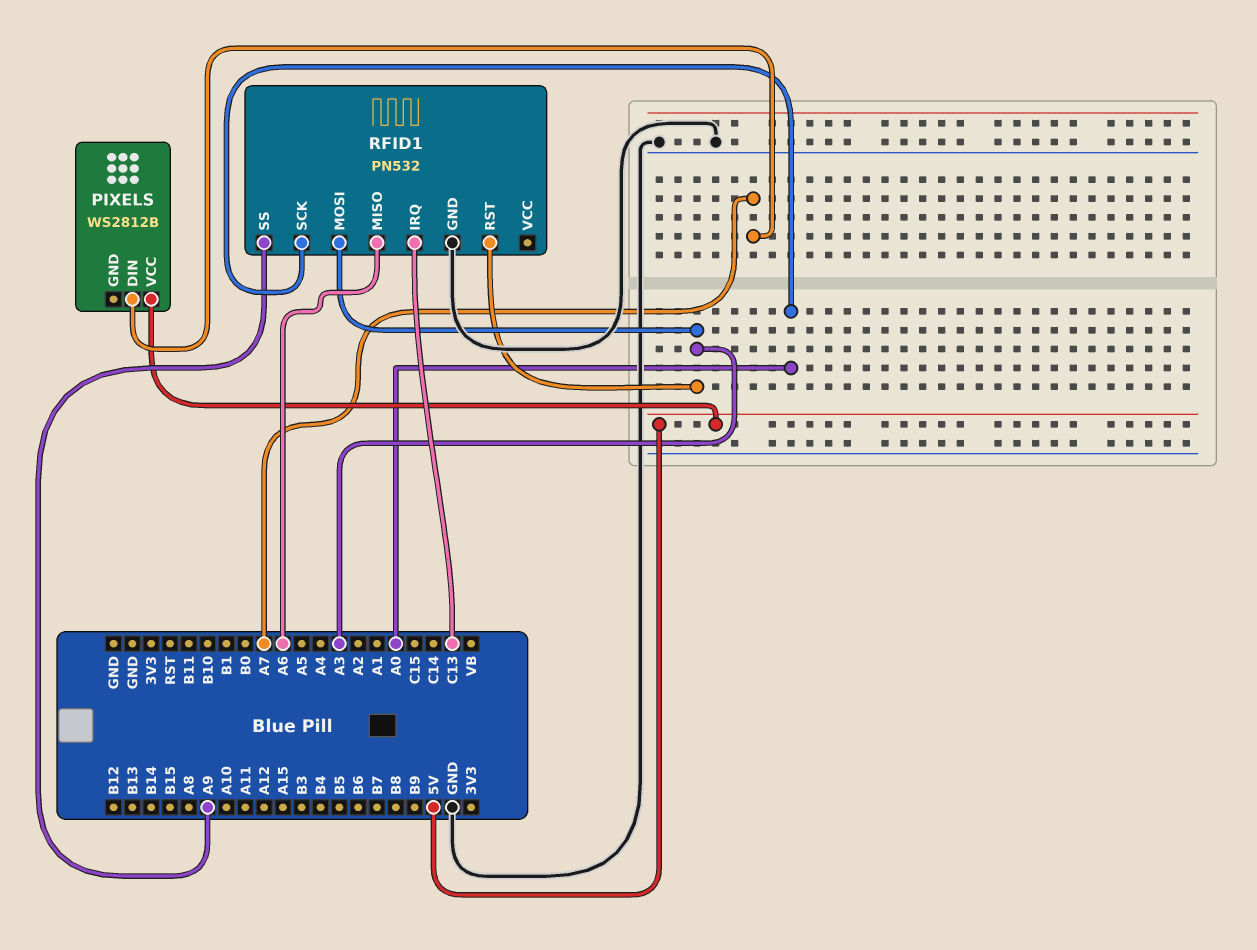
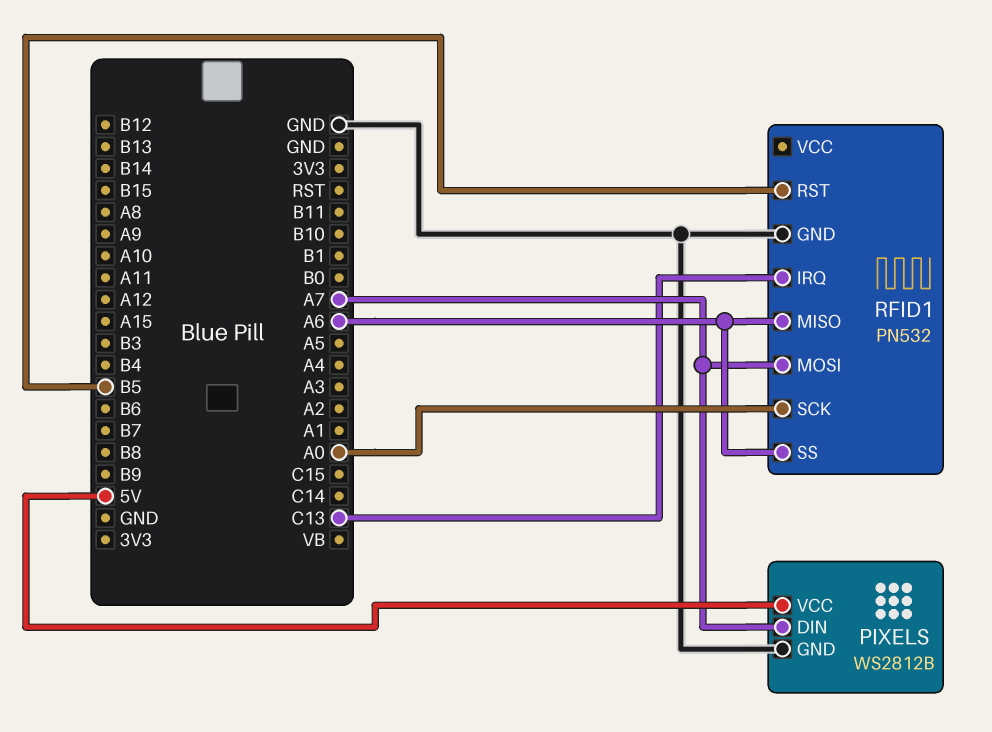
PIXELS pin GND: none -> GND
RFID1 pin MOSI: A3 -> A7
RFID1 pin RST: A3 -> B5
RFID1 pin SS: A9 -> A6

